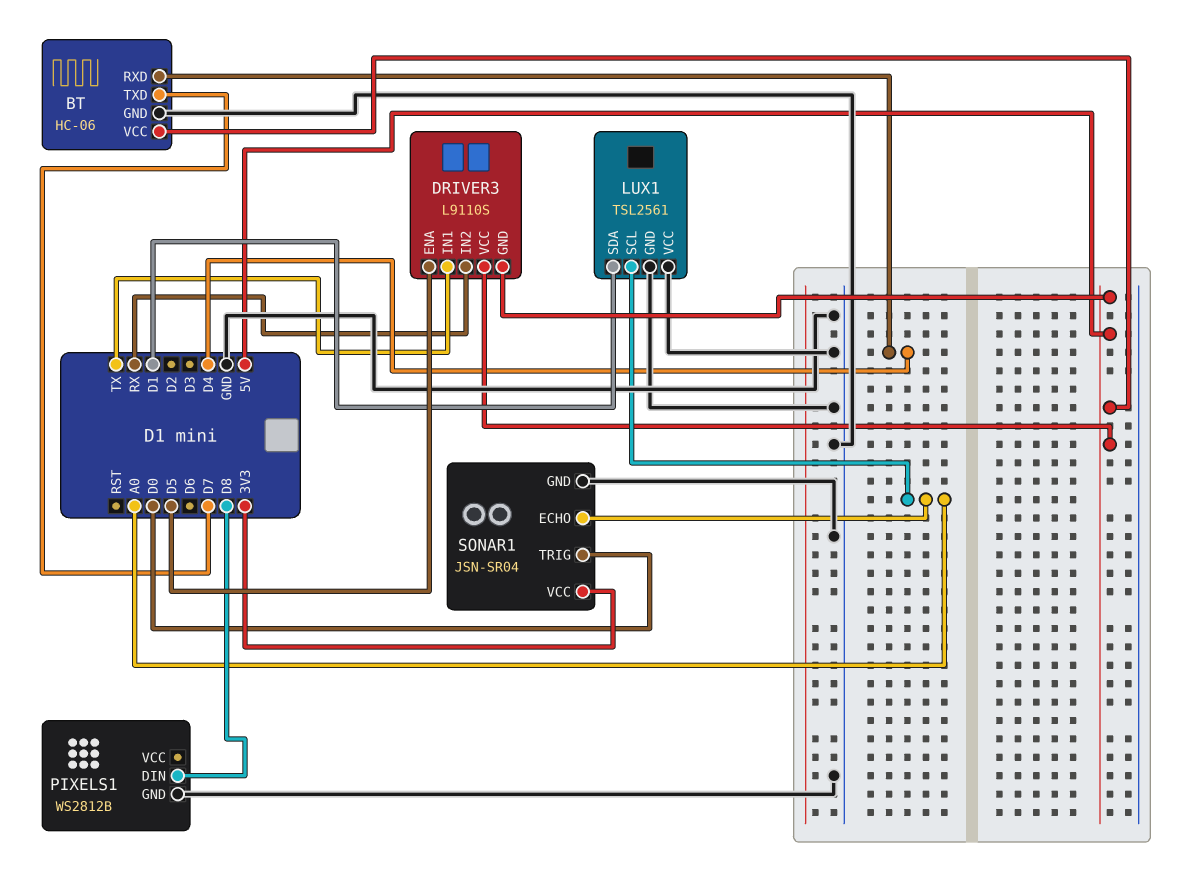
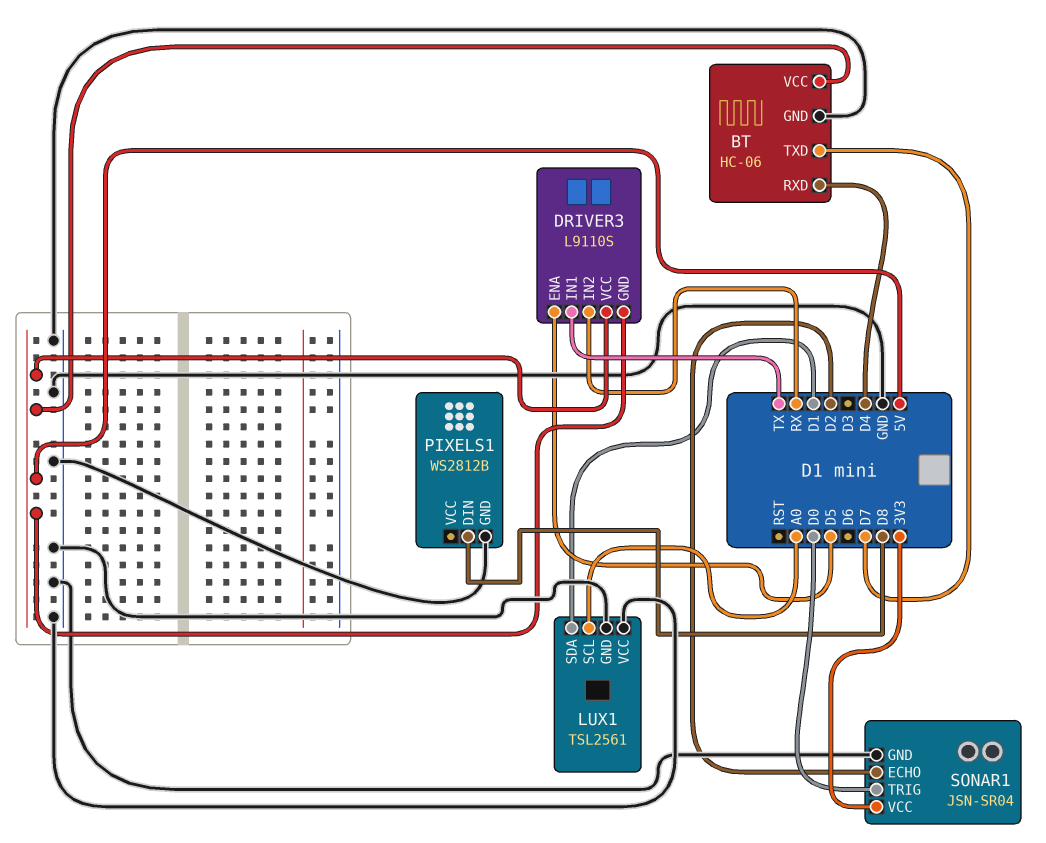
SONAR1 pin ECHO: A0 -> D2

